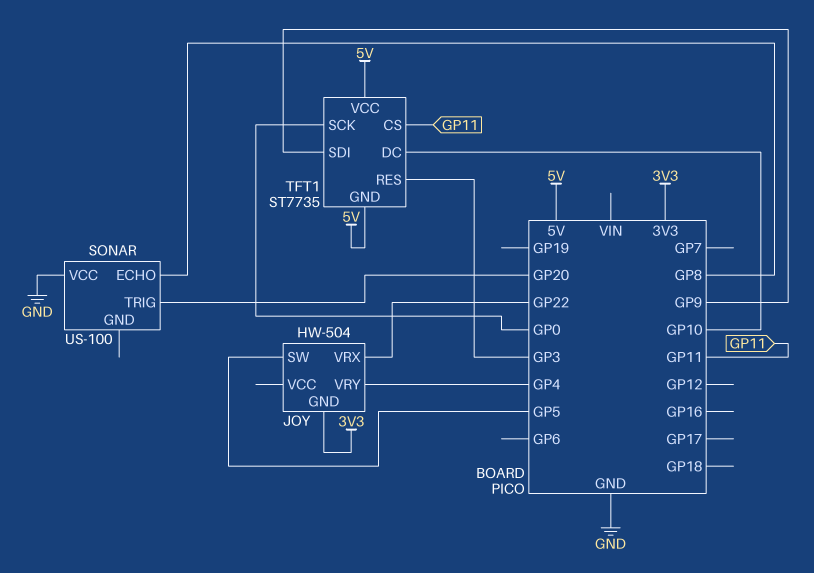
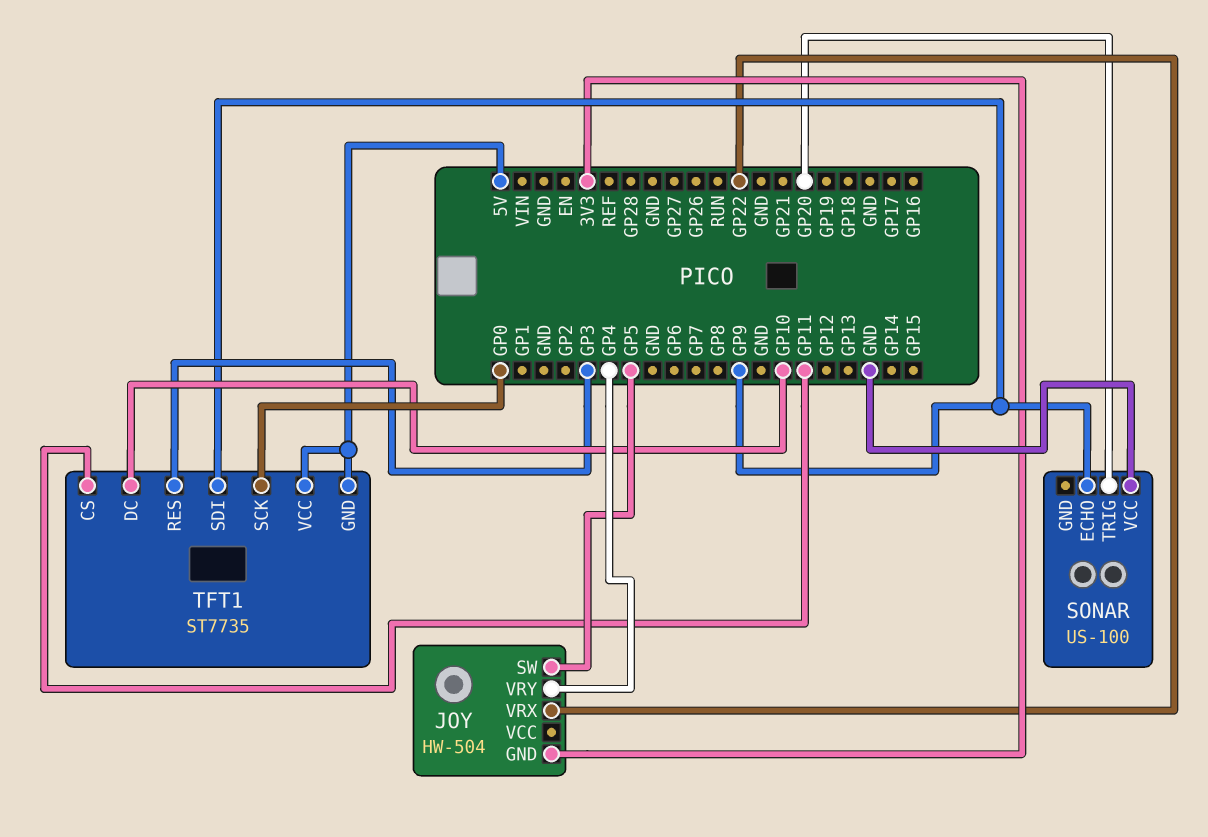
SONAR pin ECHO: GP8 -> GP9

